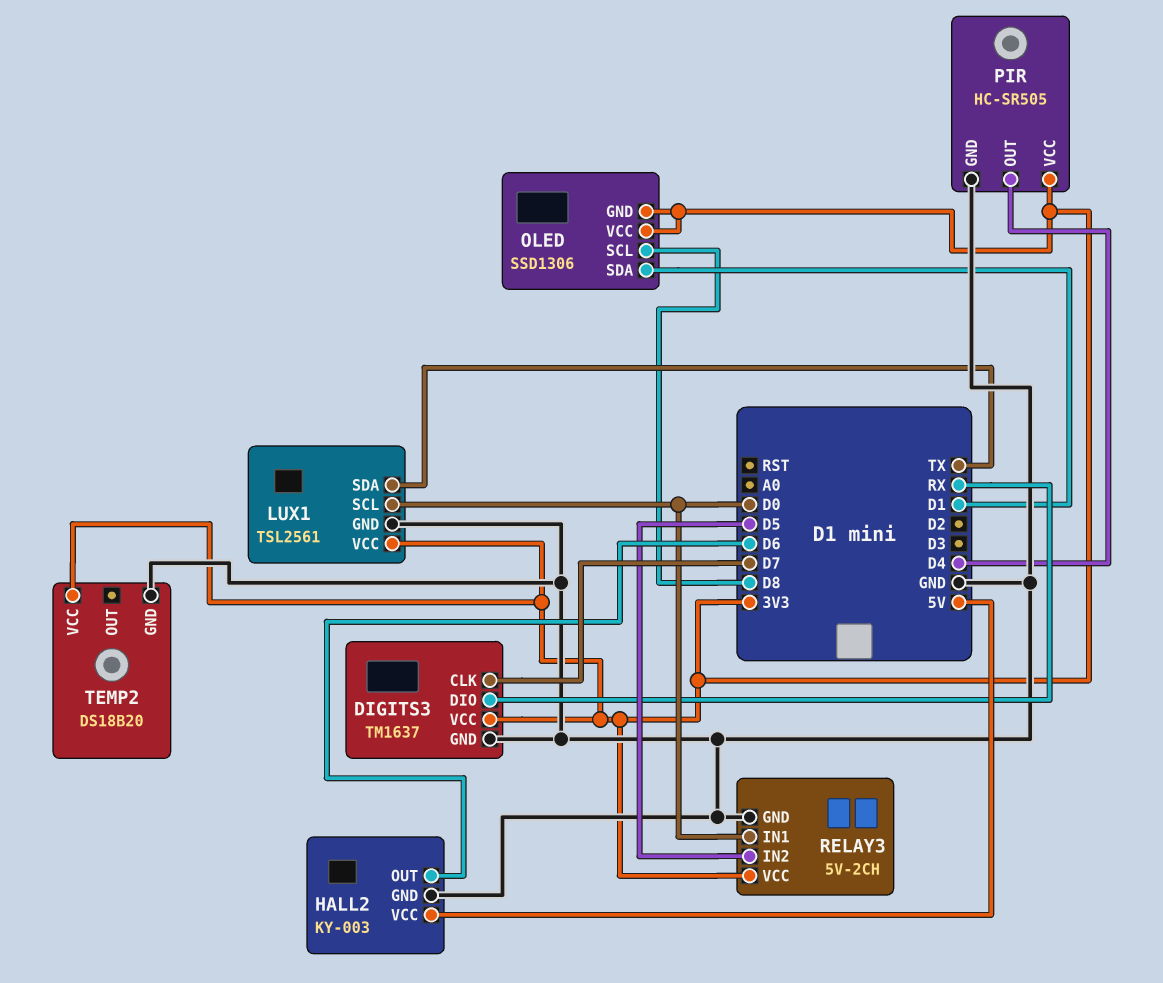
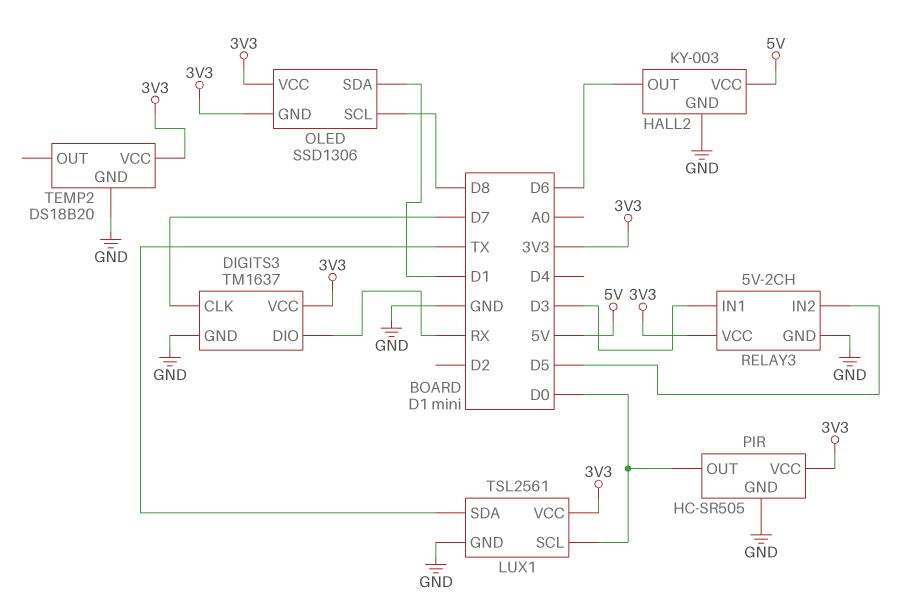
PIR pin OUT: D4 -> D0
RELAY3 pin IN1: D0 -> D3

